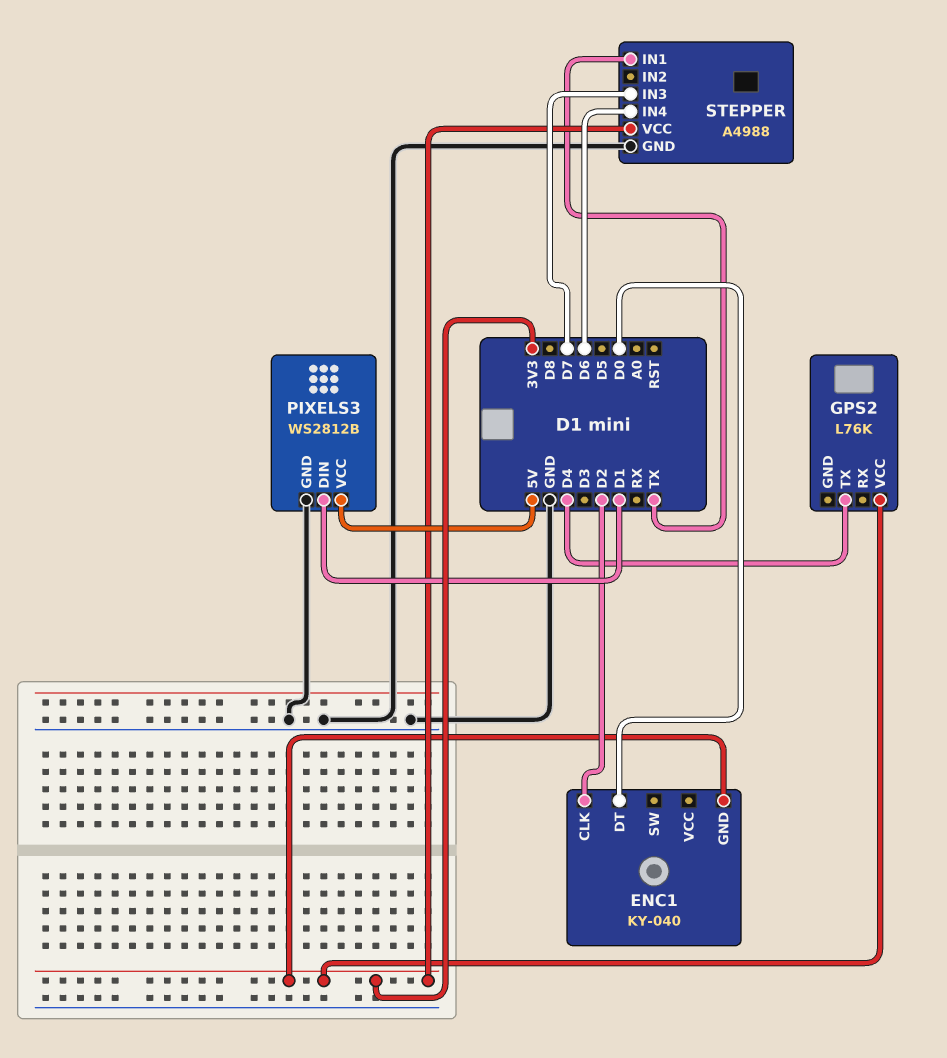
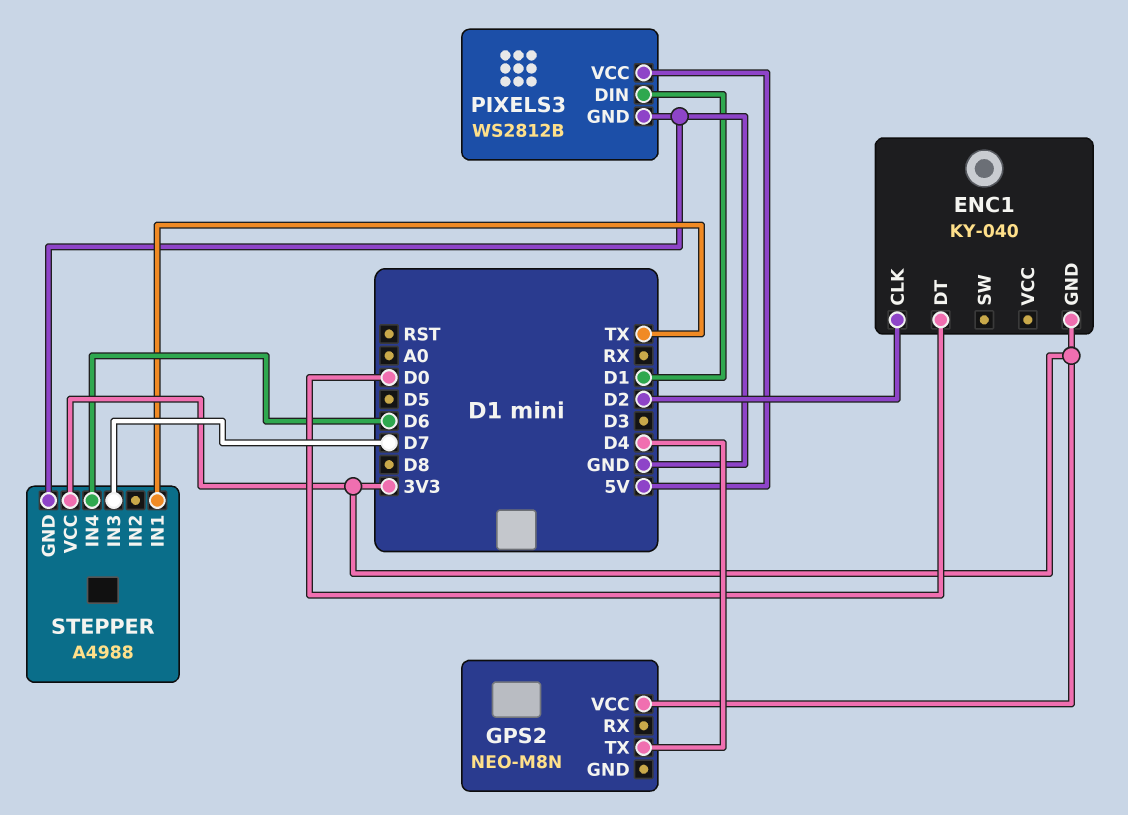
GPS2: L76K -> NEO-M8N

